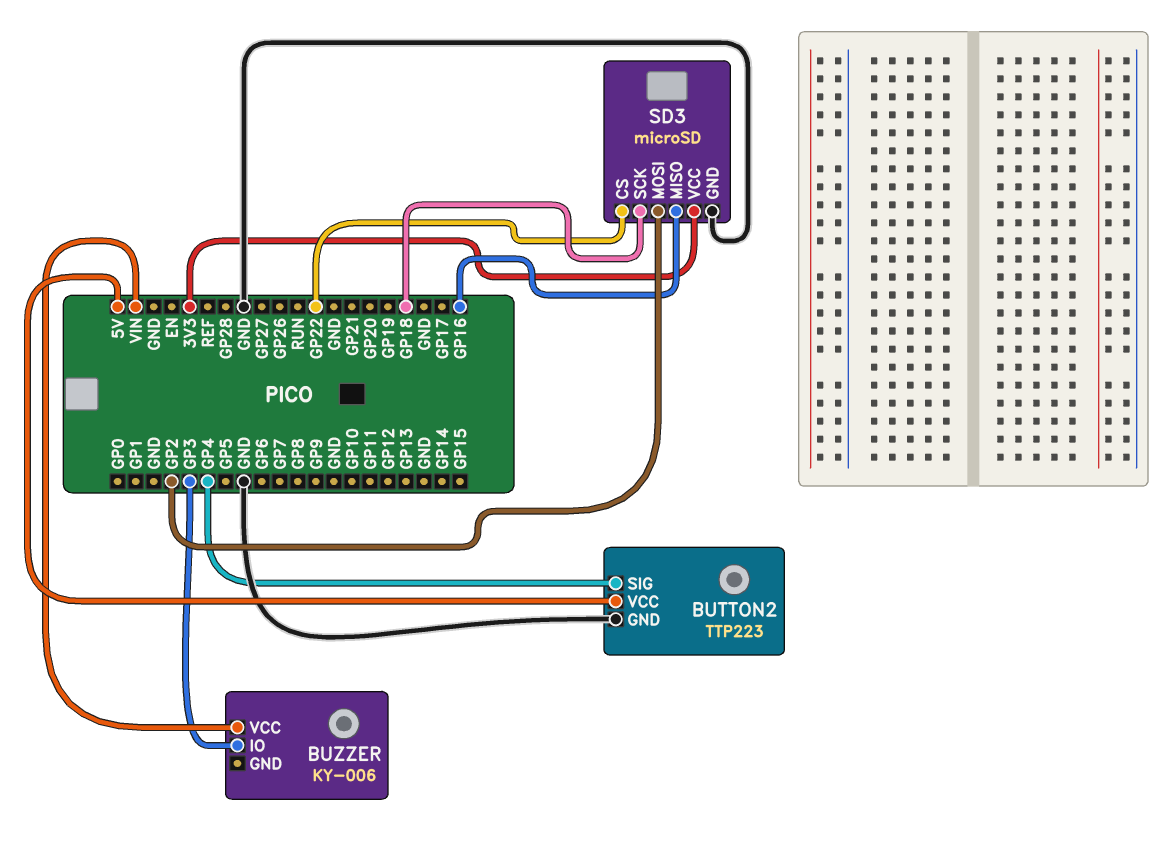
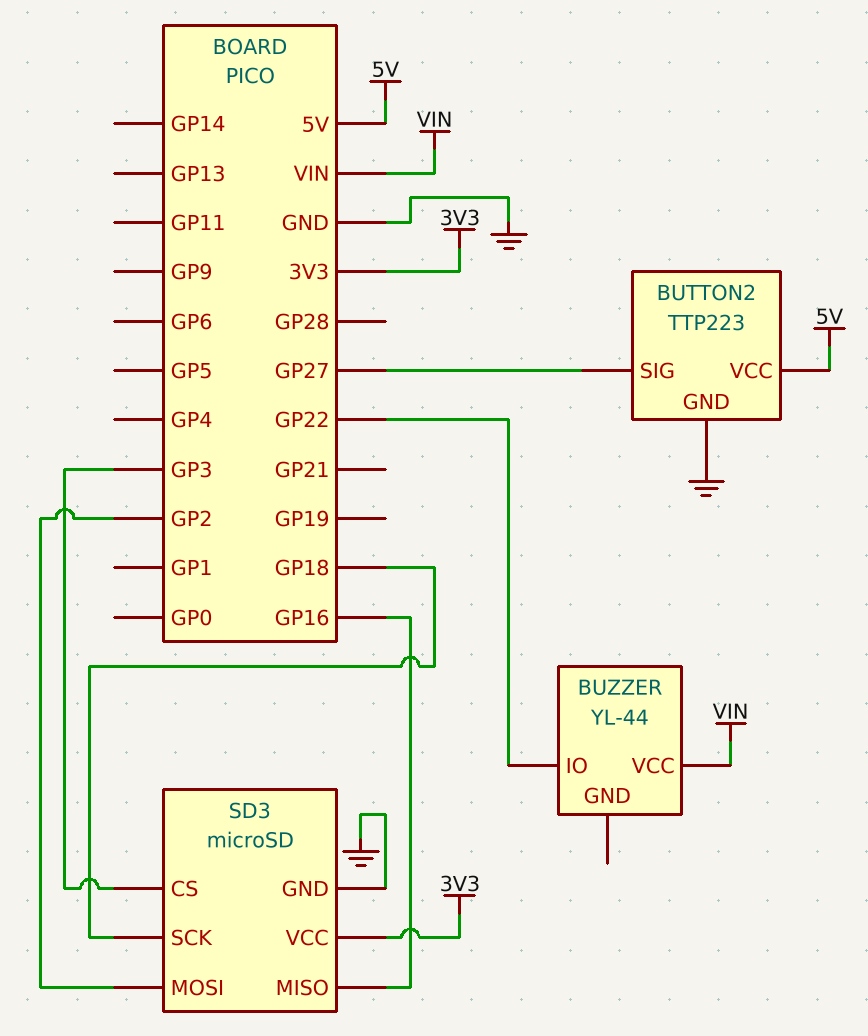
BUTTON2 pin SIG: GP4 -> GP27
BUZZER: KY-006 -> YL-44
BUZZER pin IO: GP3 -> GP22
SD3 pin CS: GP22 -> GP3

